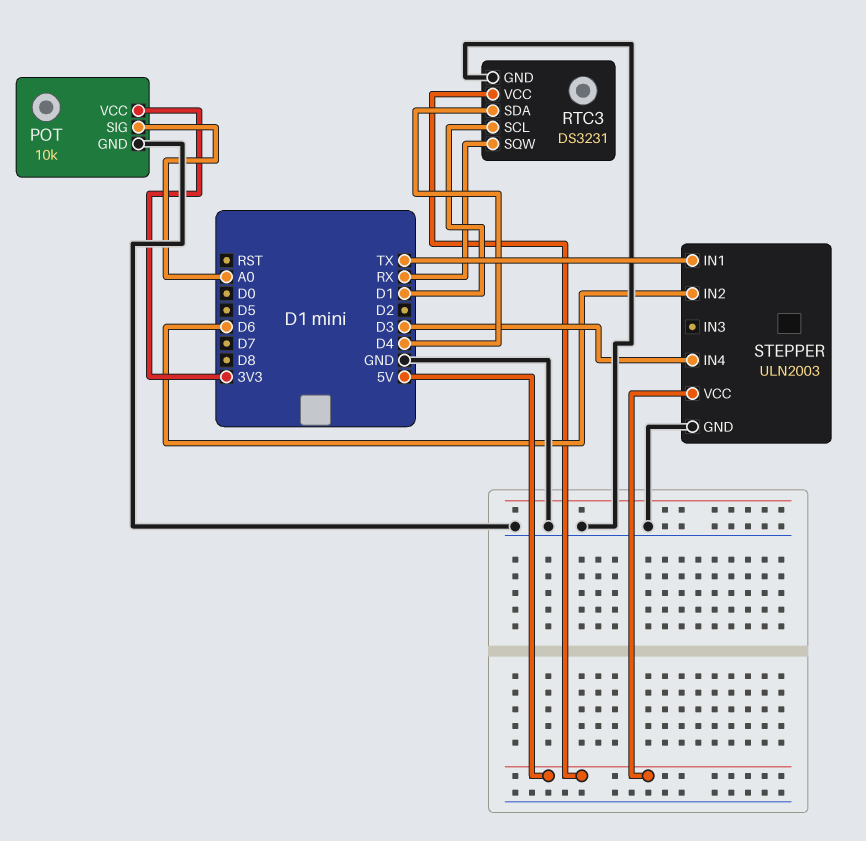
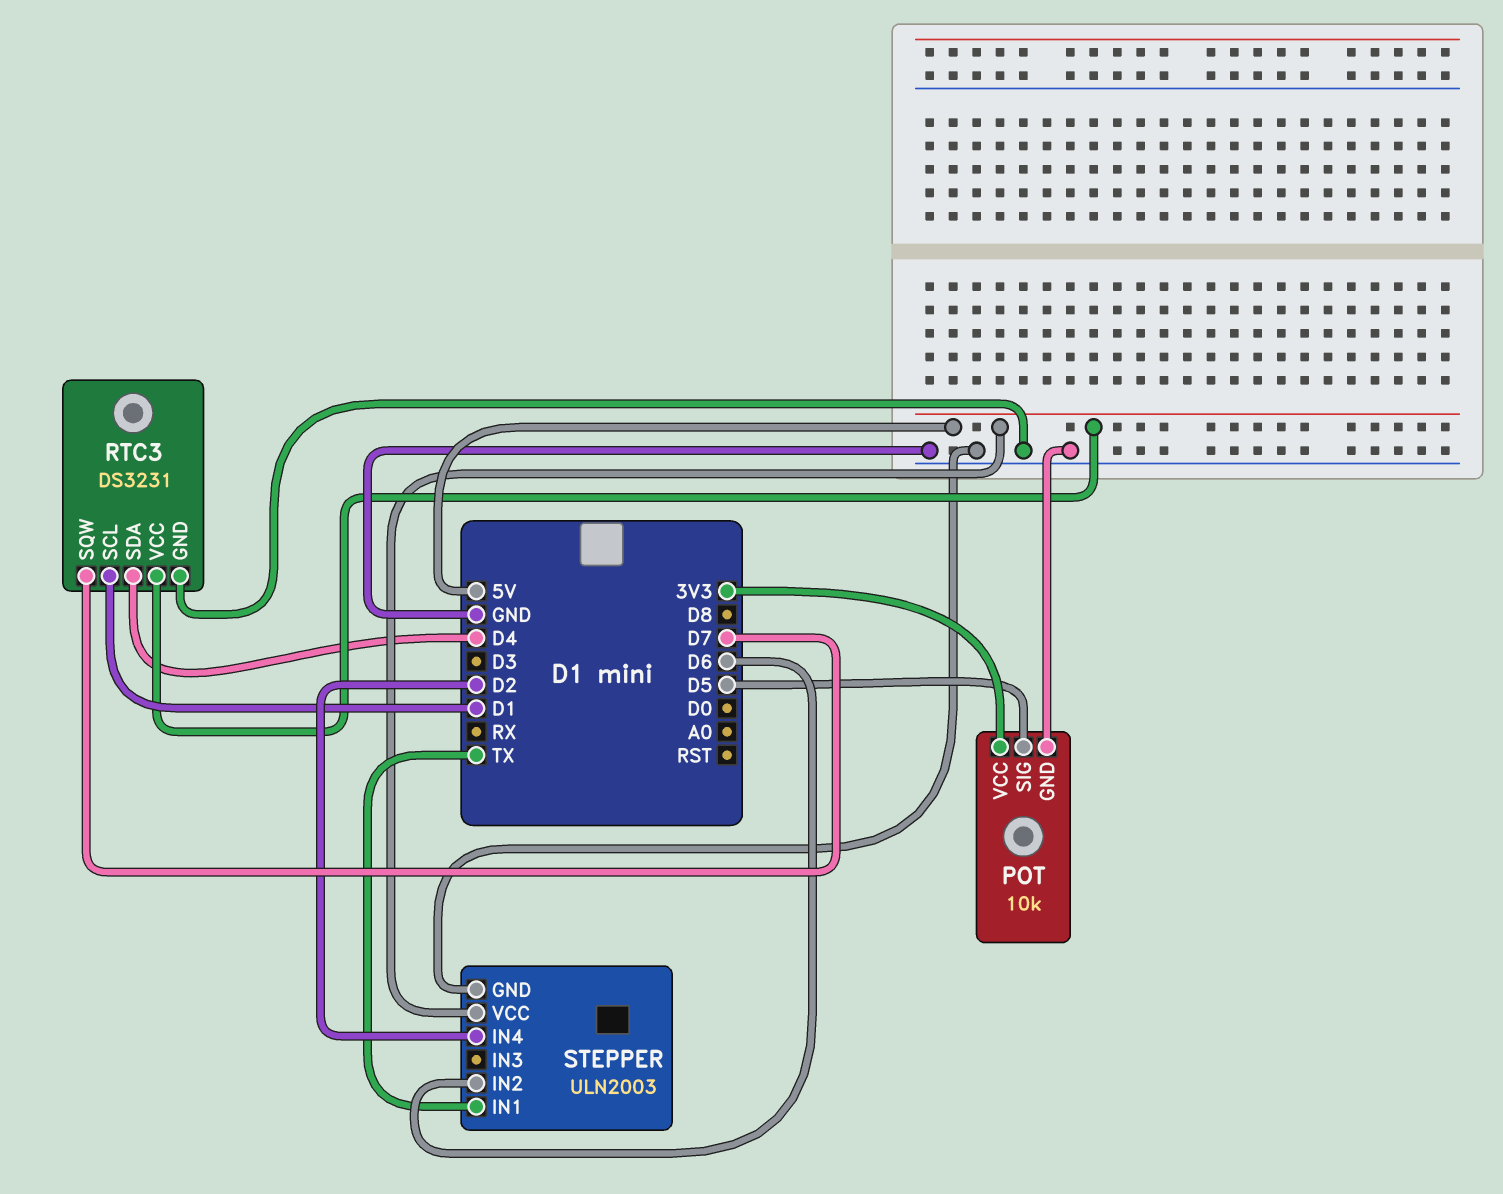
POT pin SIG: A0 -> D5
RTC3 pin SQW: RX -> D7
STEPPER pin IN4: D3 -> D2

